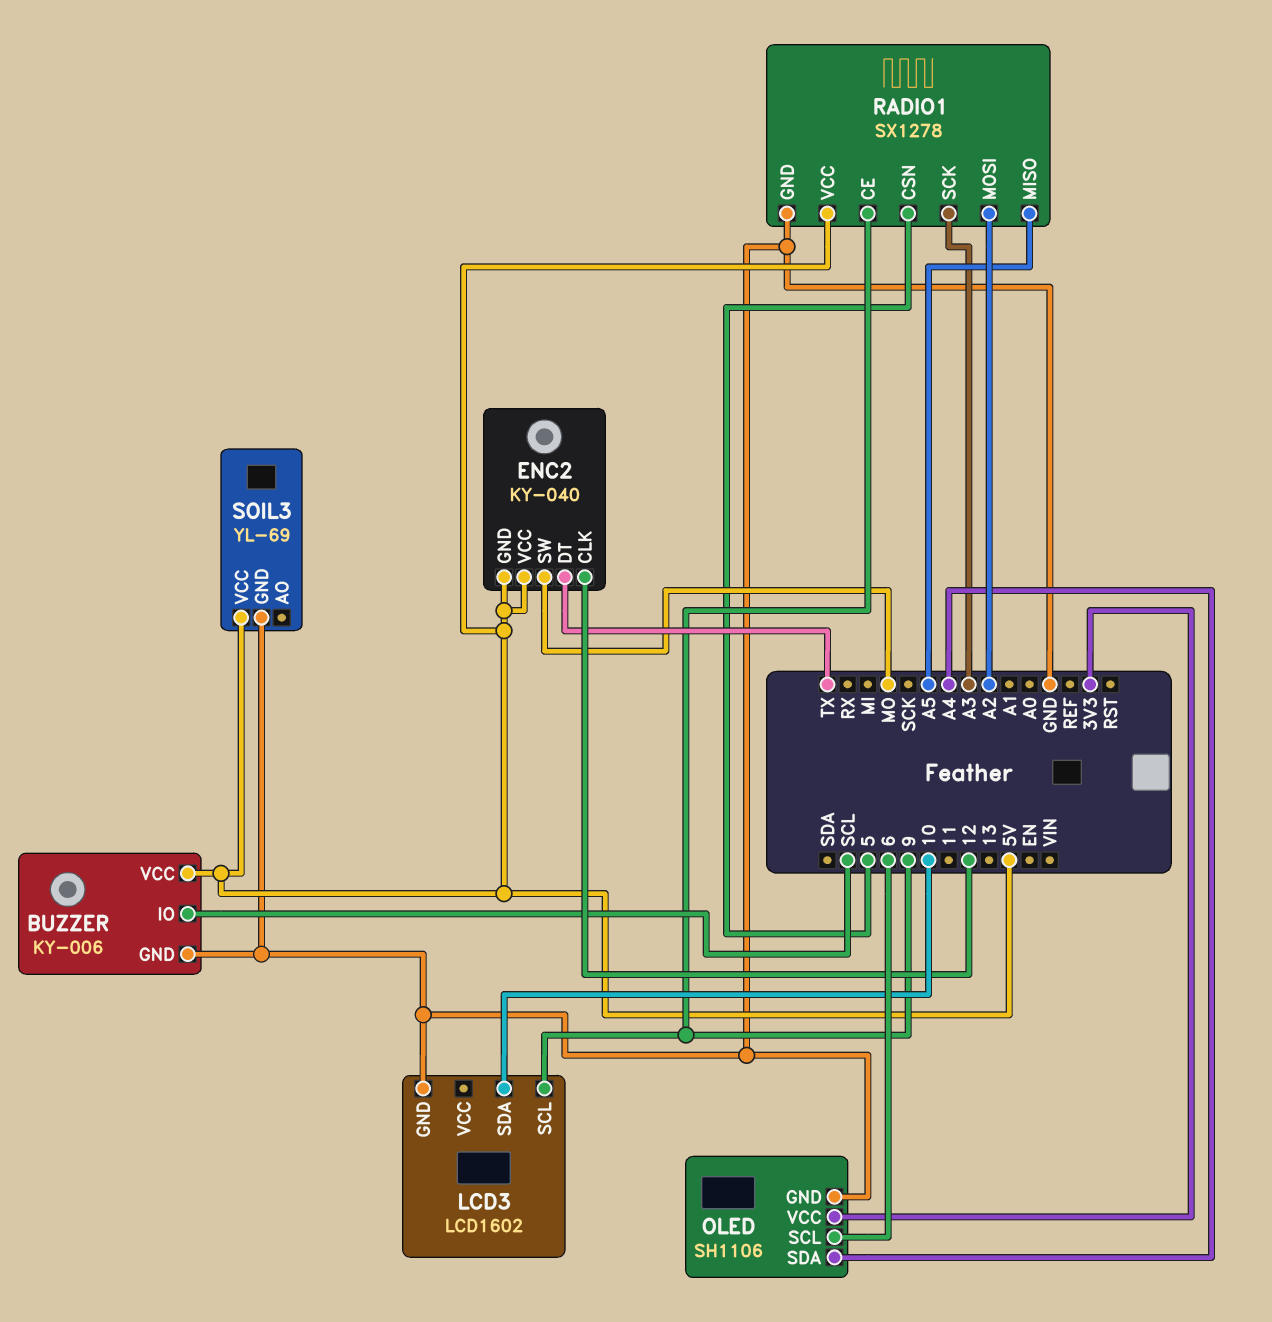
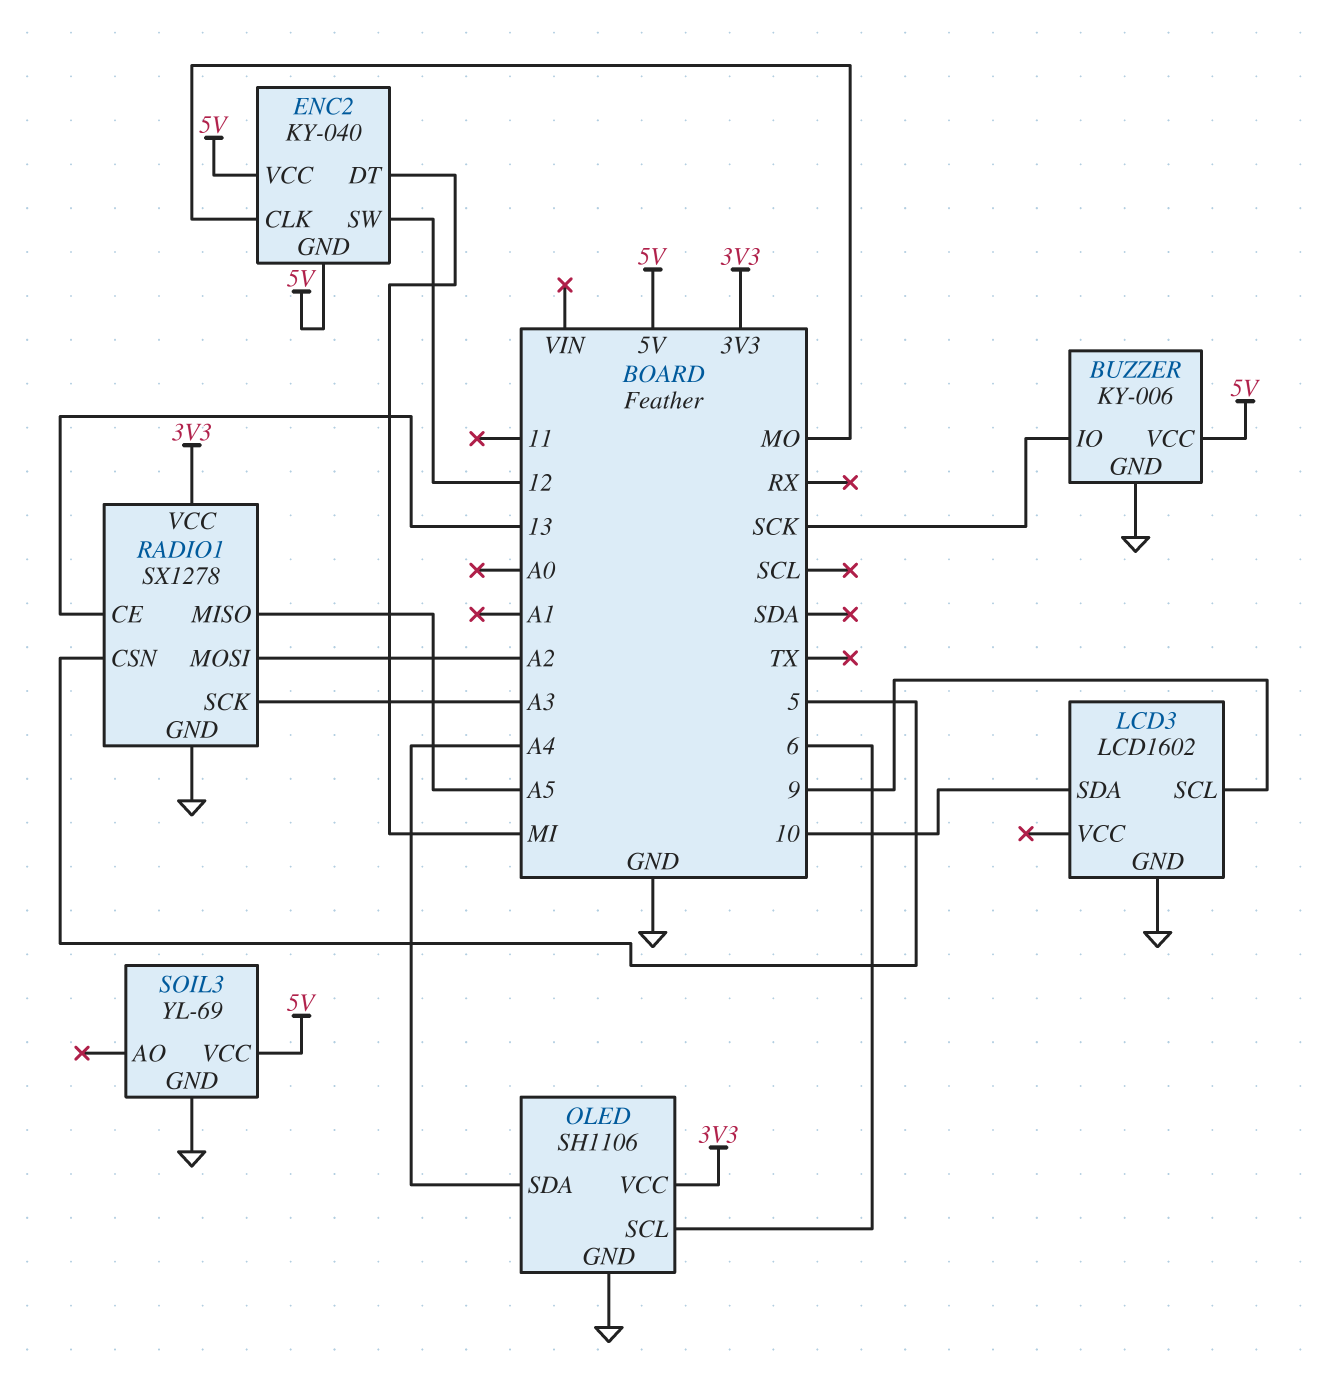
BUZZER pin IO: SCL -> SCK
ENC2 pin CLK: 12 -> MO
ENC2 pin DT: TX -> MI
ENC2 pin SW: MO -> 12
RADIO1 pin CE: 9 -> 13
RADIO1 pin VCC: 5V -> 3V3

